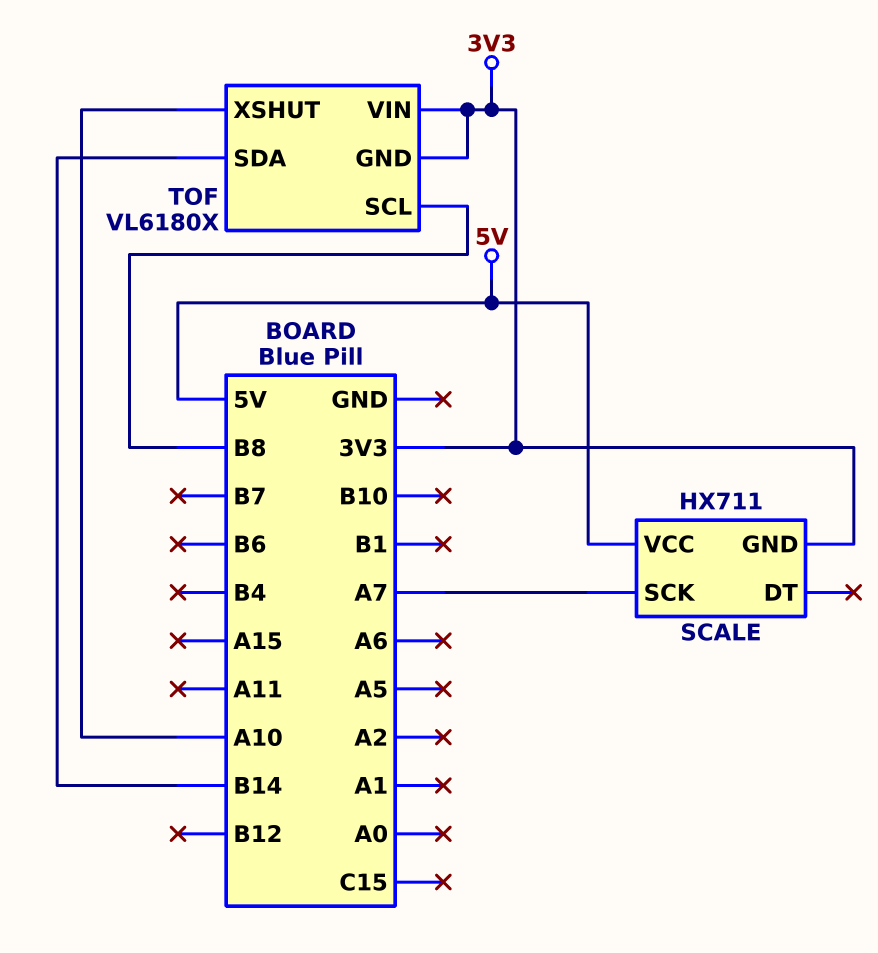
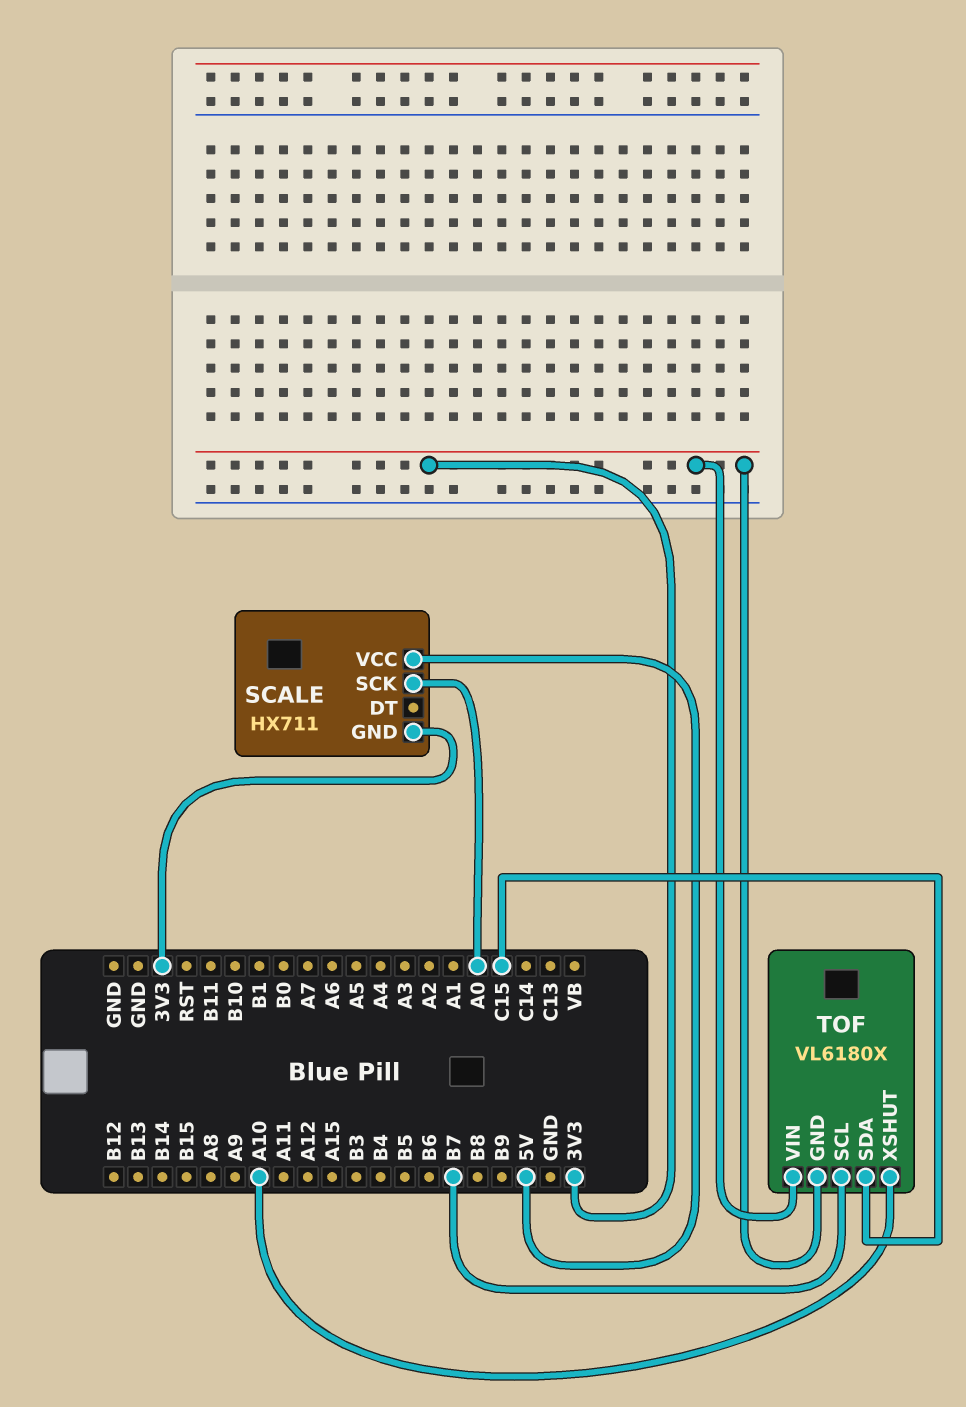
SCALE pin SCK: A7 -> A0
TOF pin SCL: B8 -> B7
TOF pin SDA: B14 -> C15

